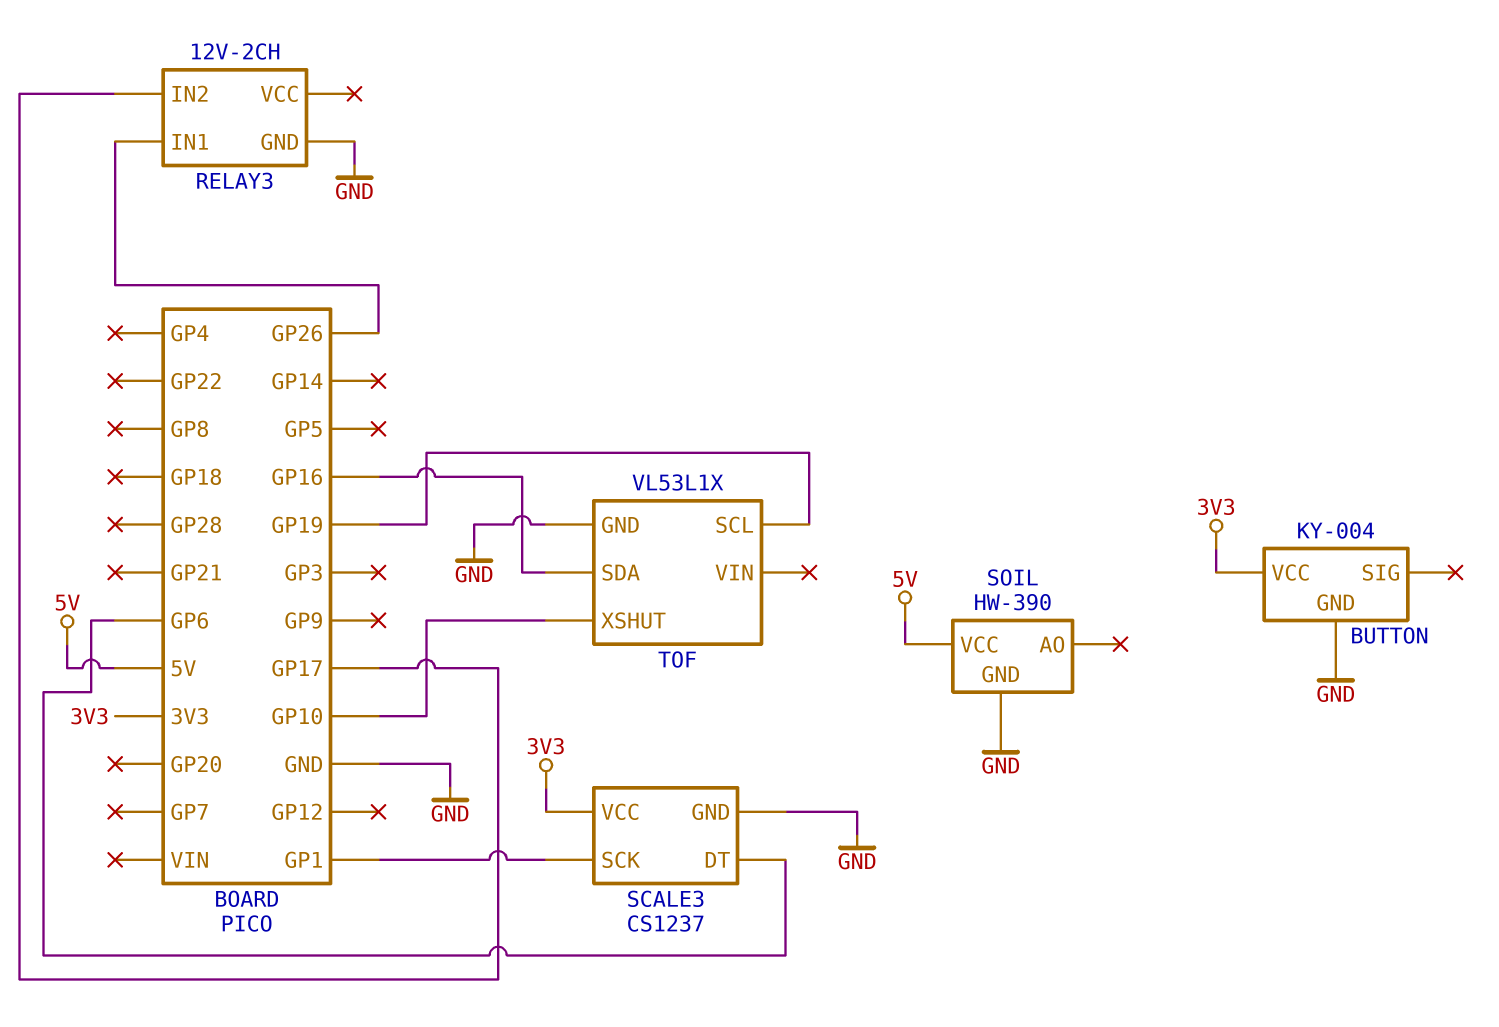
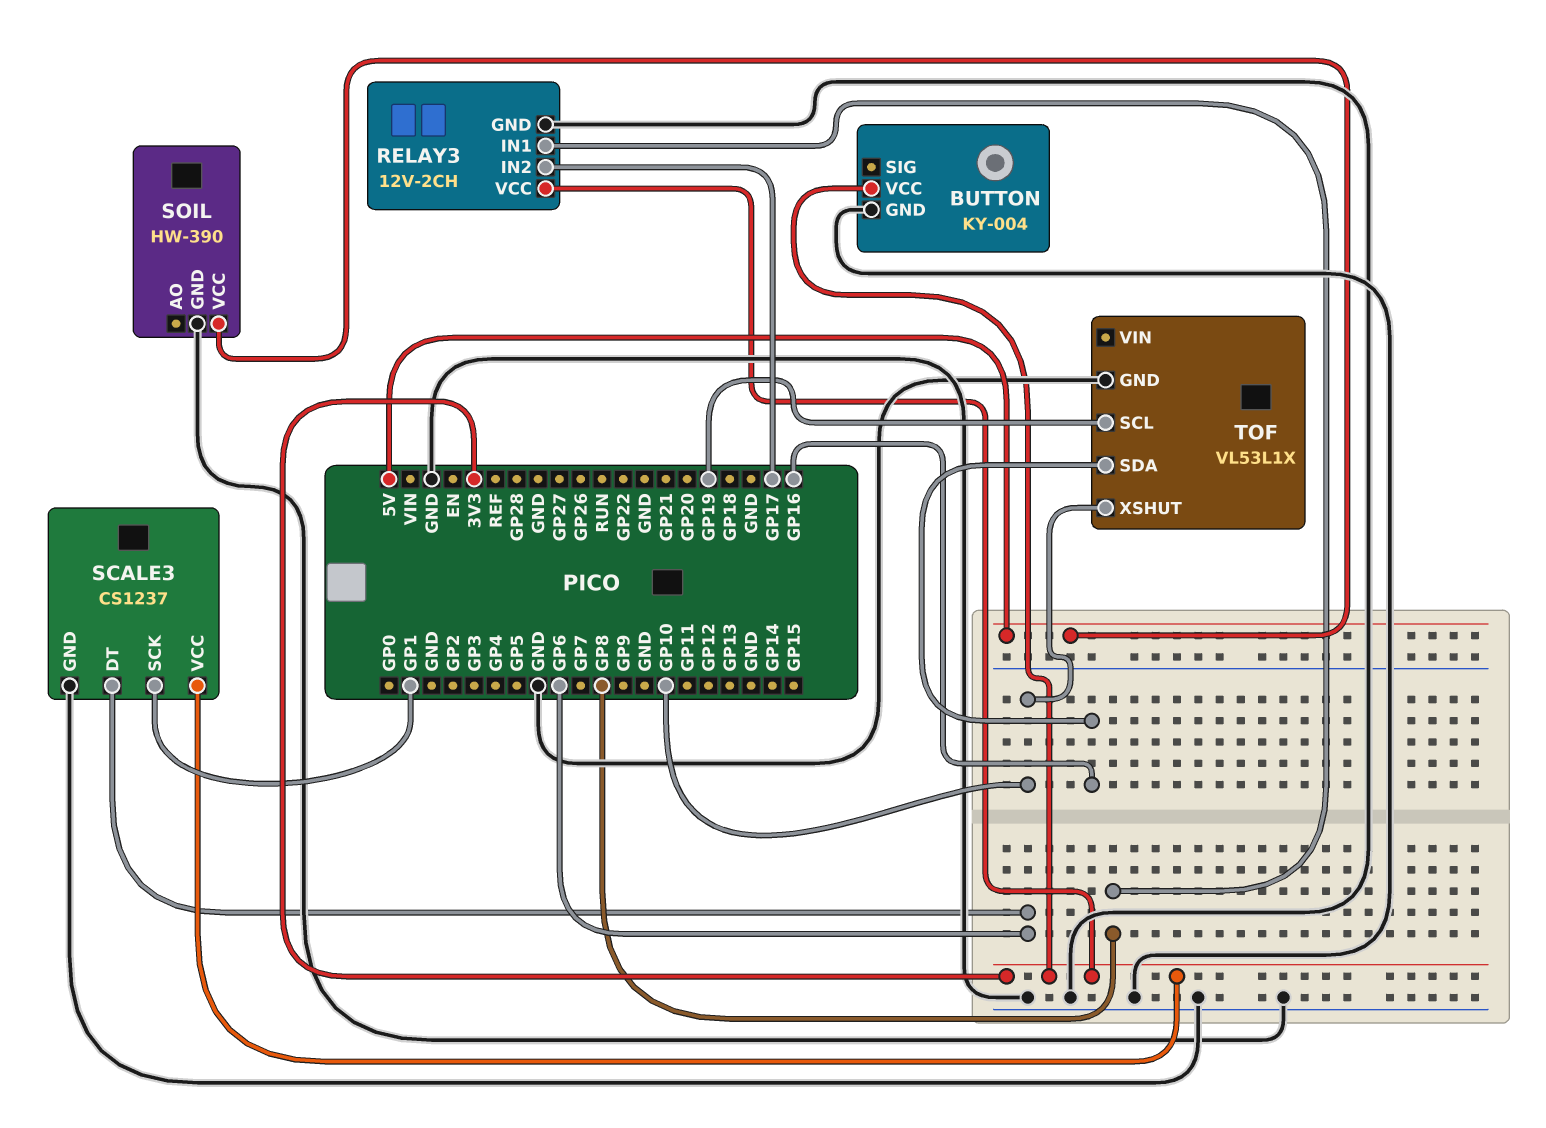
RELAY3 pin IN1: GP26 -> GP8
RELAY3 pin VCC: none -> 3V3

